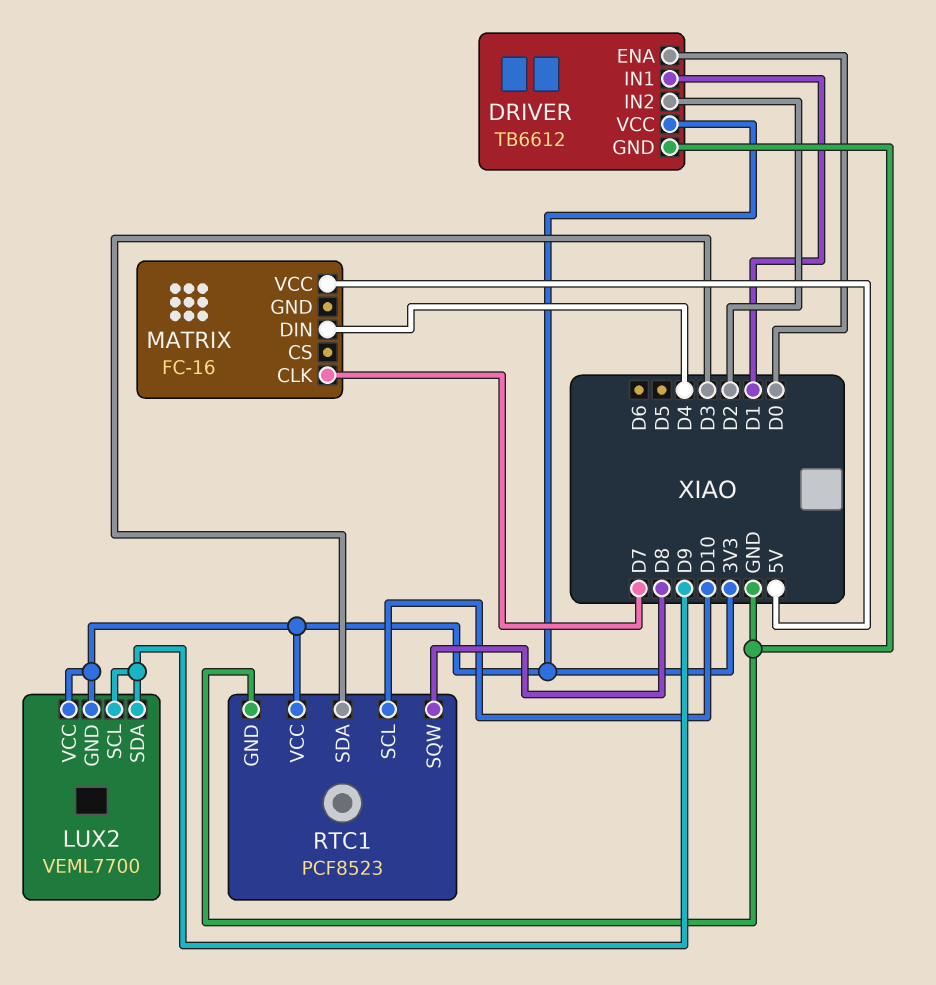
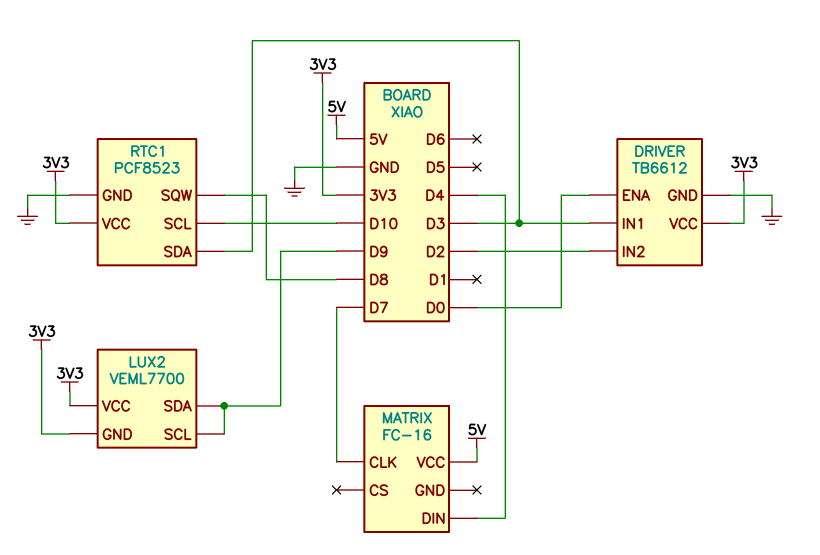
DRIVER pin IN1: D1 -> D3

